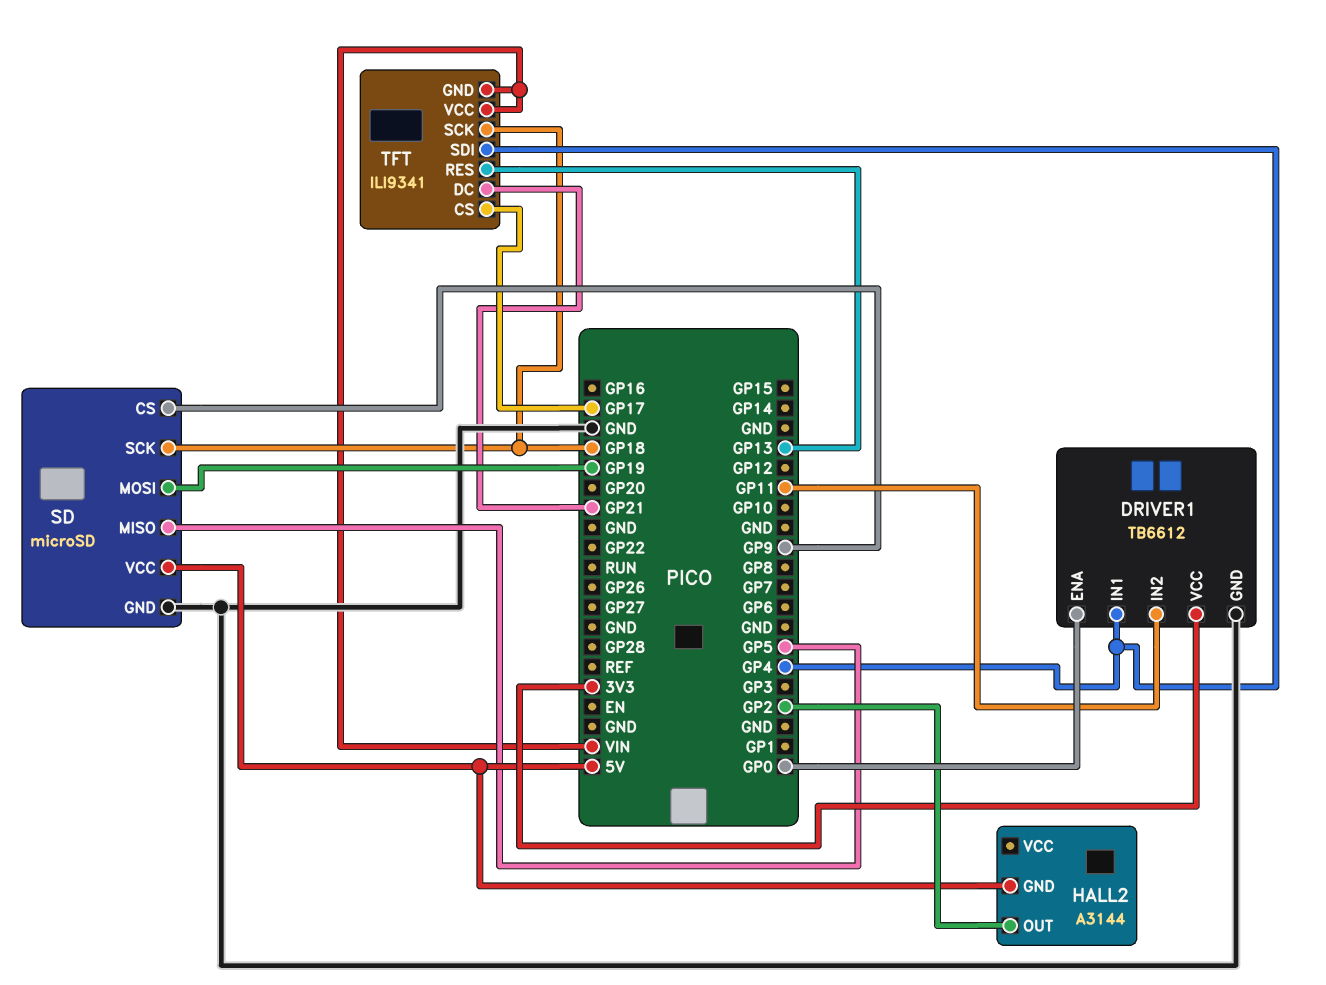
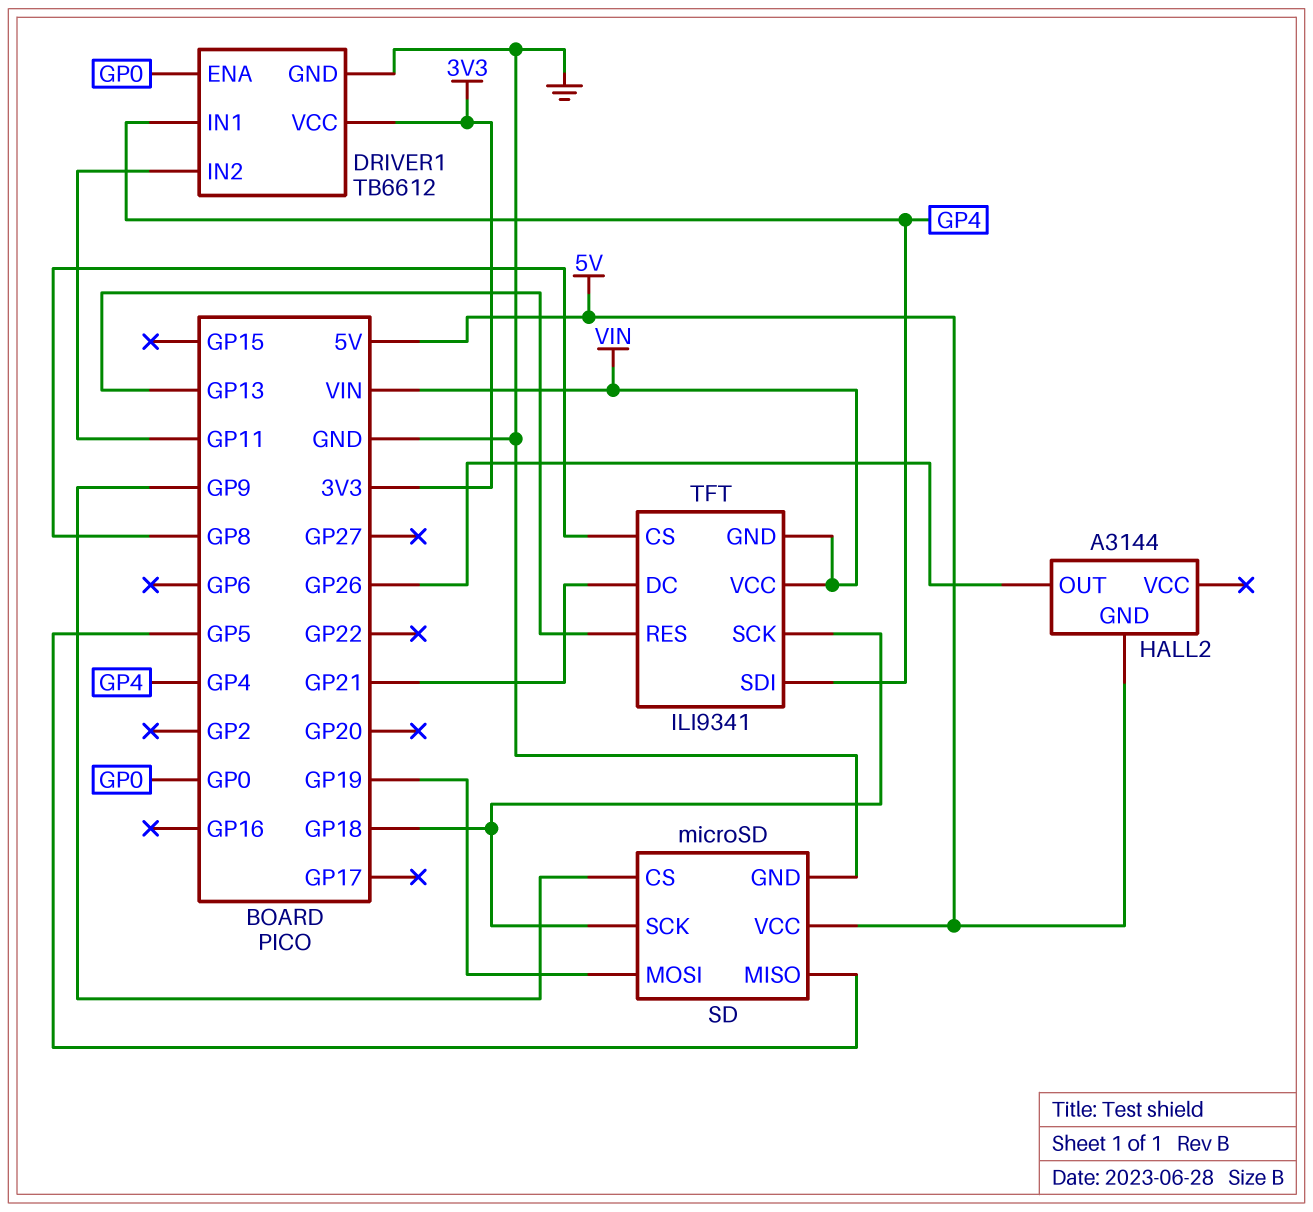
HALL2 pin OUT: GP2 -> GP26
TFT pin CS: GP17 -> GP8

